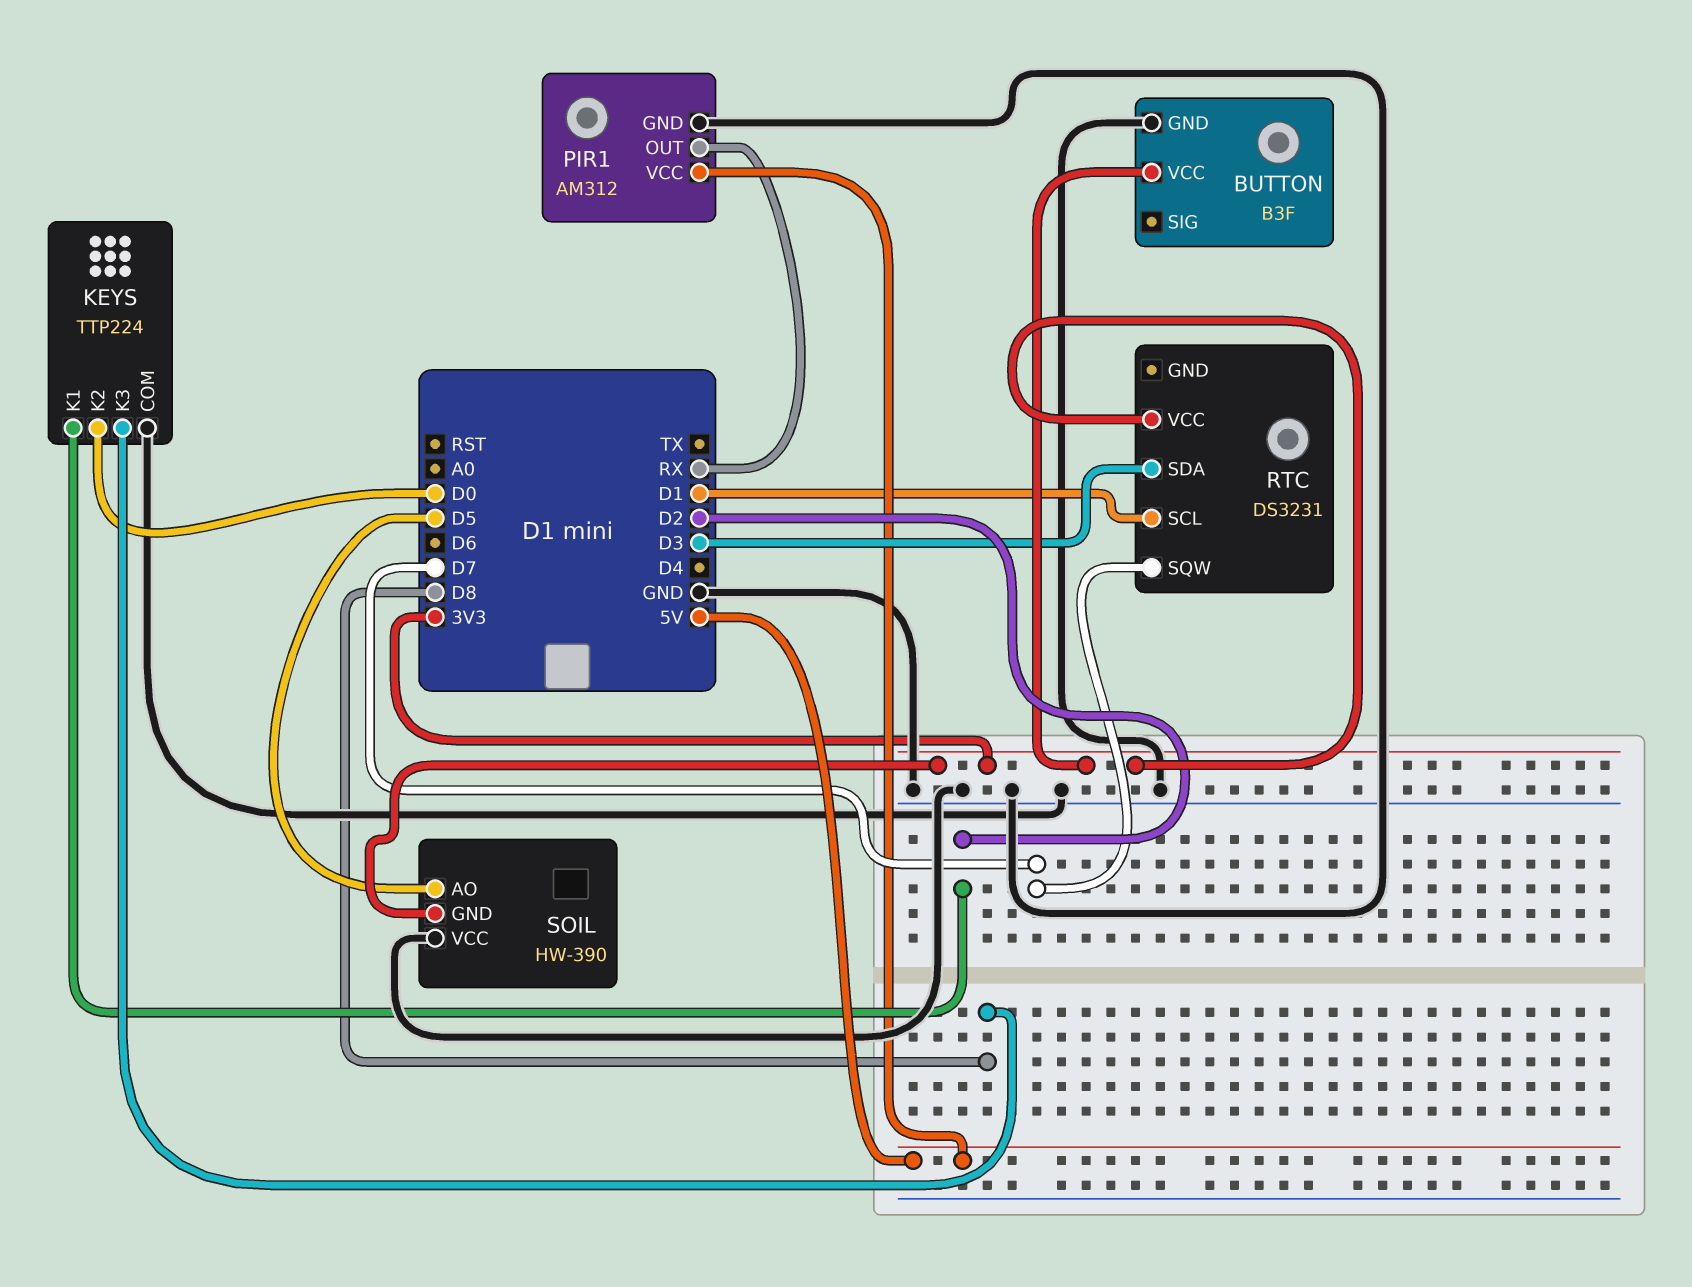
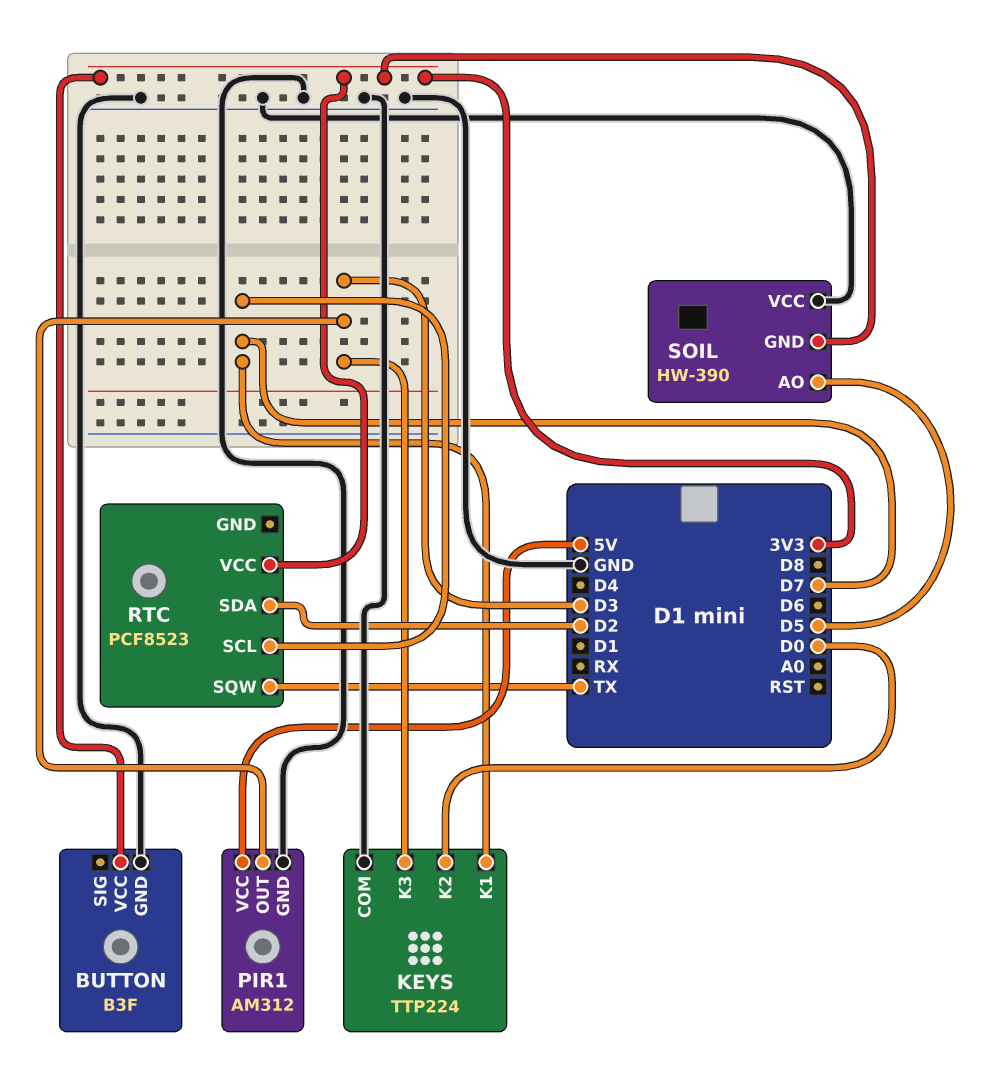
KEYS pin K1: D2 -> D7
KEYS pin K3: D8 -> D3
PIR1 pin OUT: RX -> D3
RTC: DS3231 -> PCF8523
RTC pin SCL: D1 -> D7
RTC pin SDA: D3 -> D2
RTC pin SQW: D7 -> TX

